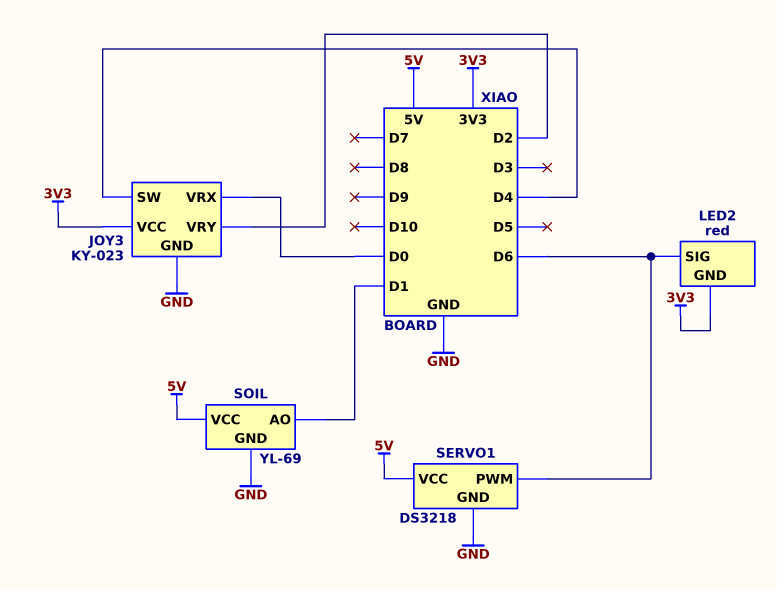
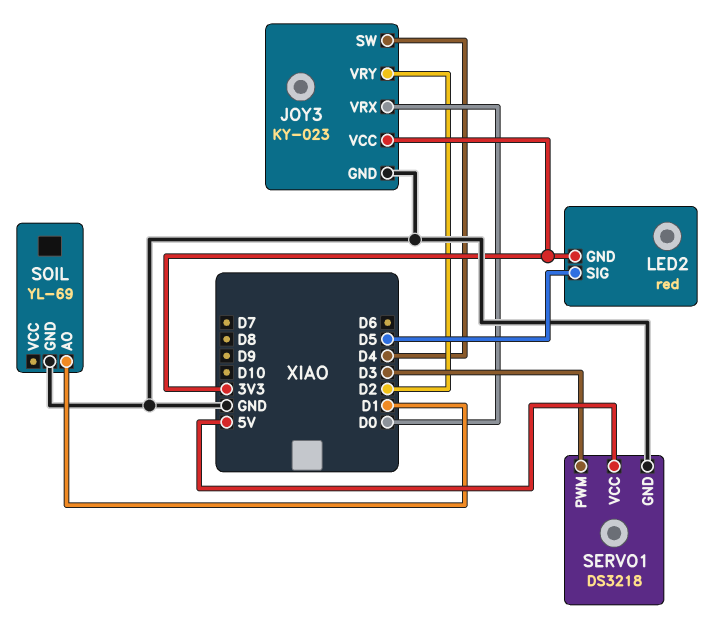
LED2 pin SIG: D6 -> D5
SERVO1 pin PWM: D6 -> D3
SOIL pin VCC: 5V -> none

